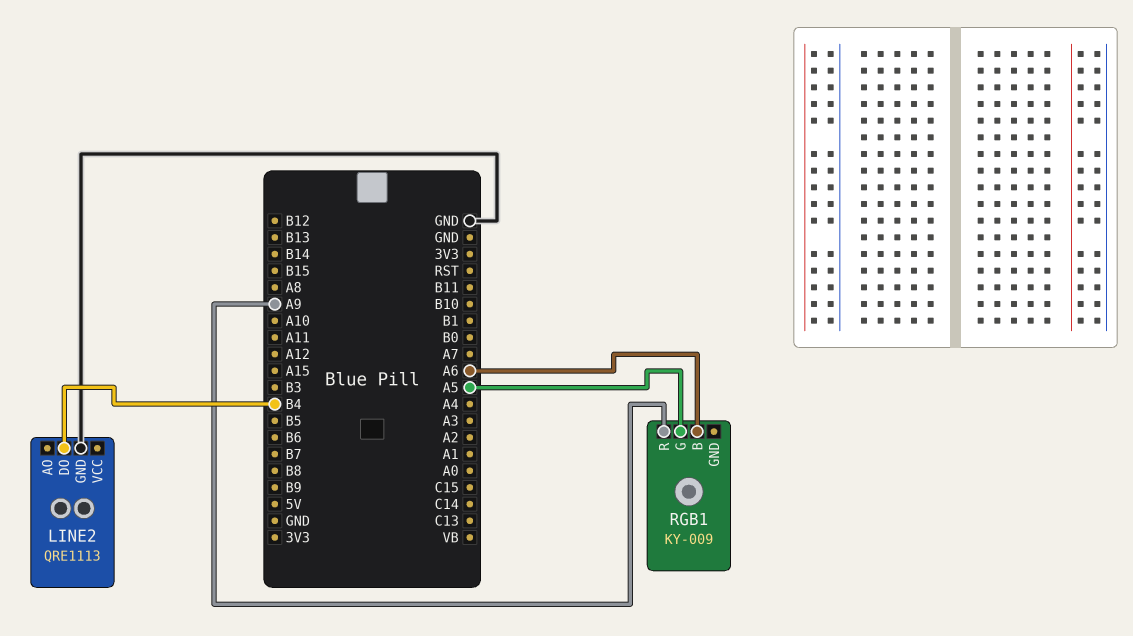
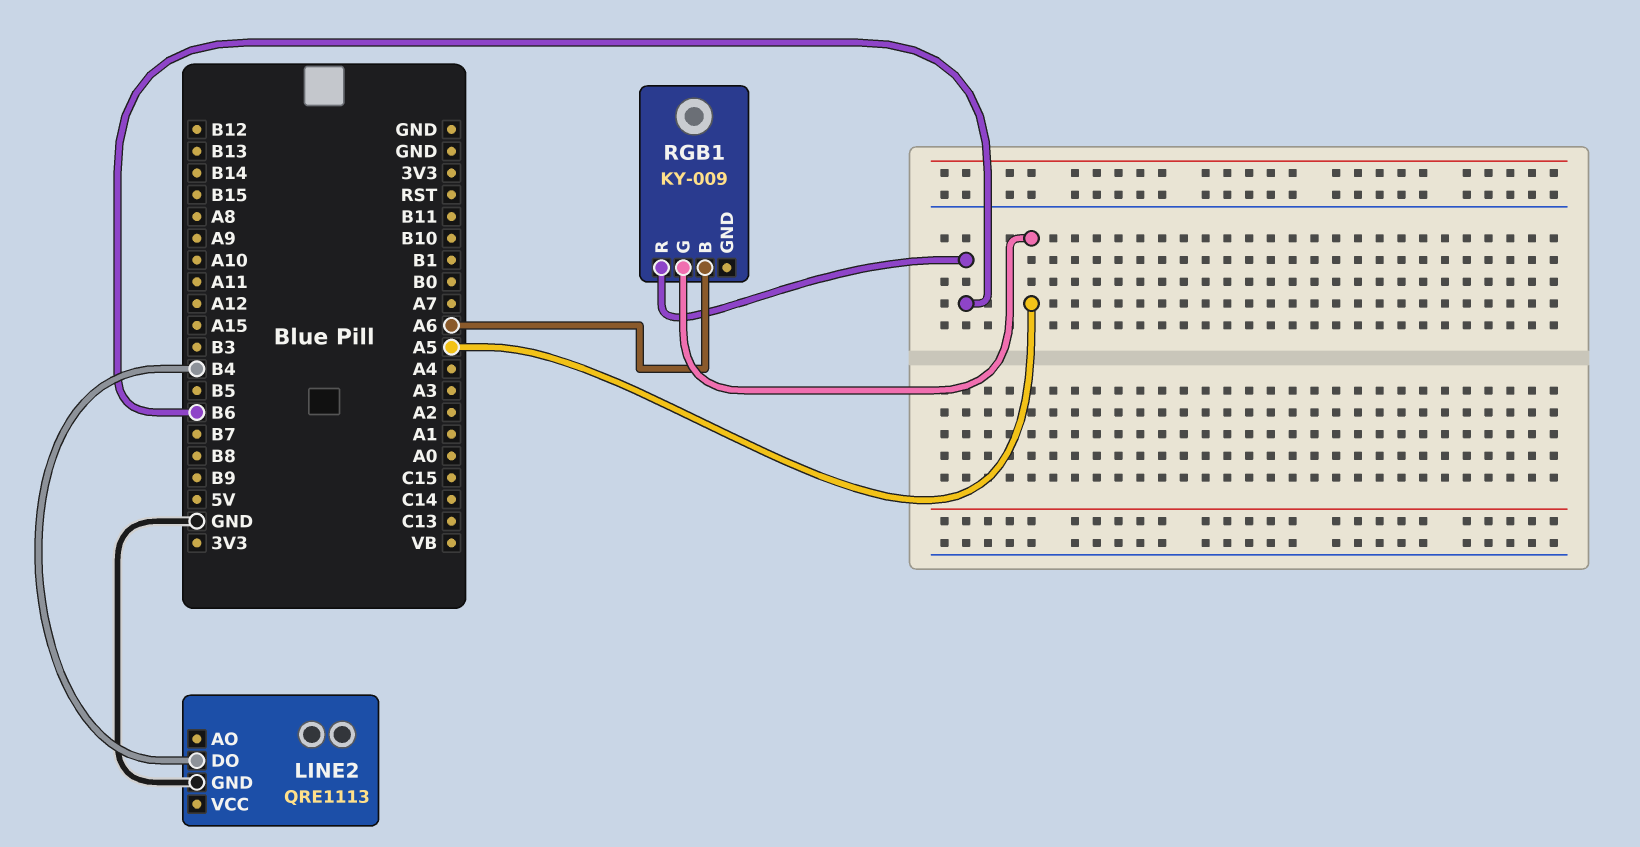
RGB1 pin R: A9 -> B6

